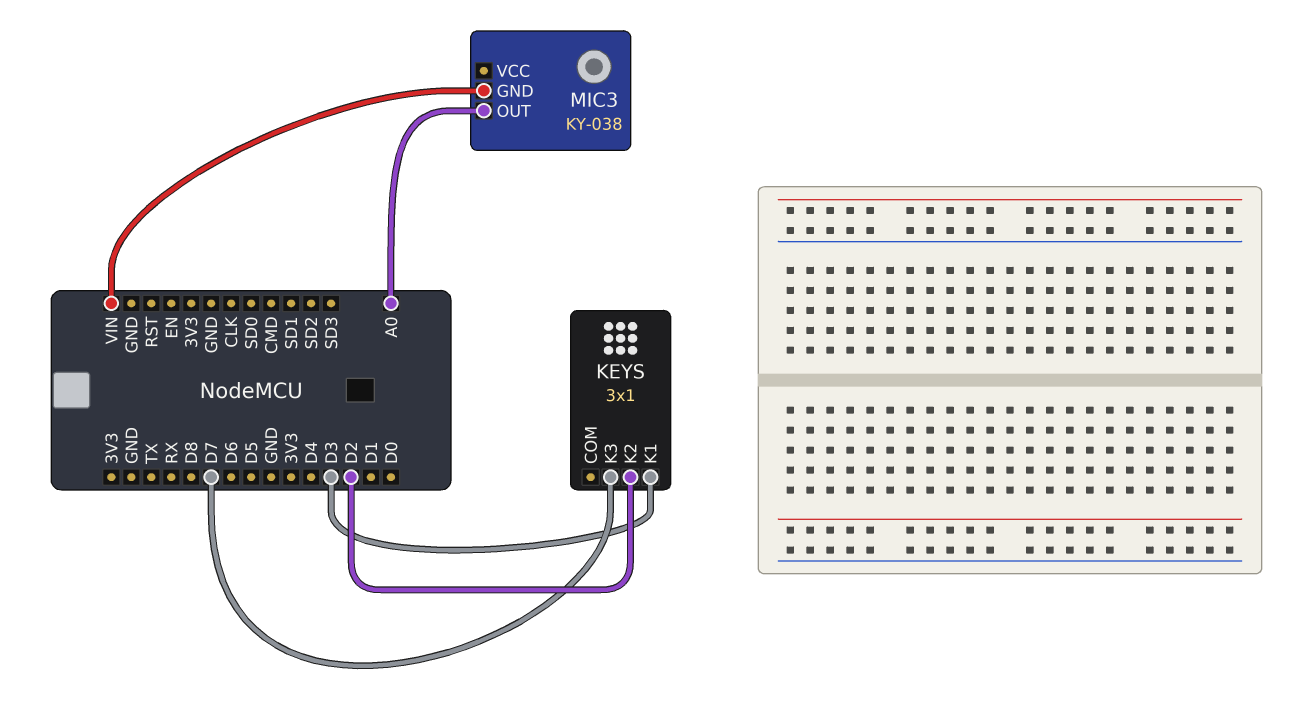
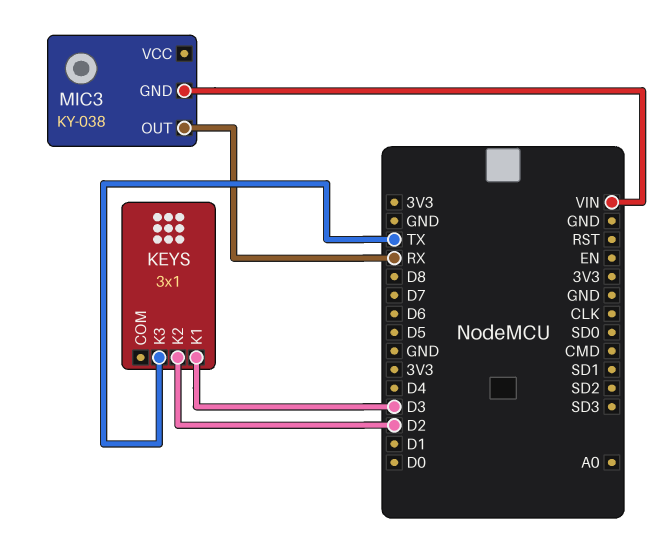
KEYS pin K3: D7 -> TX
MIC3 pin OUT: A0 -> RX

